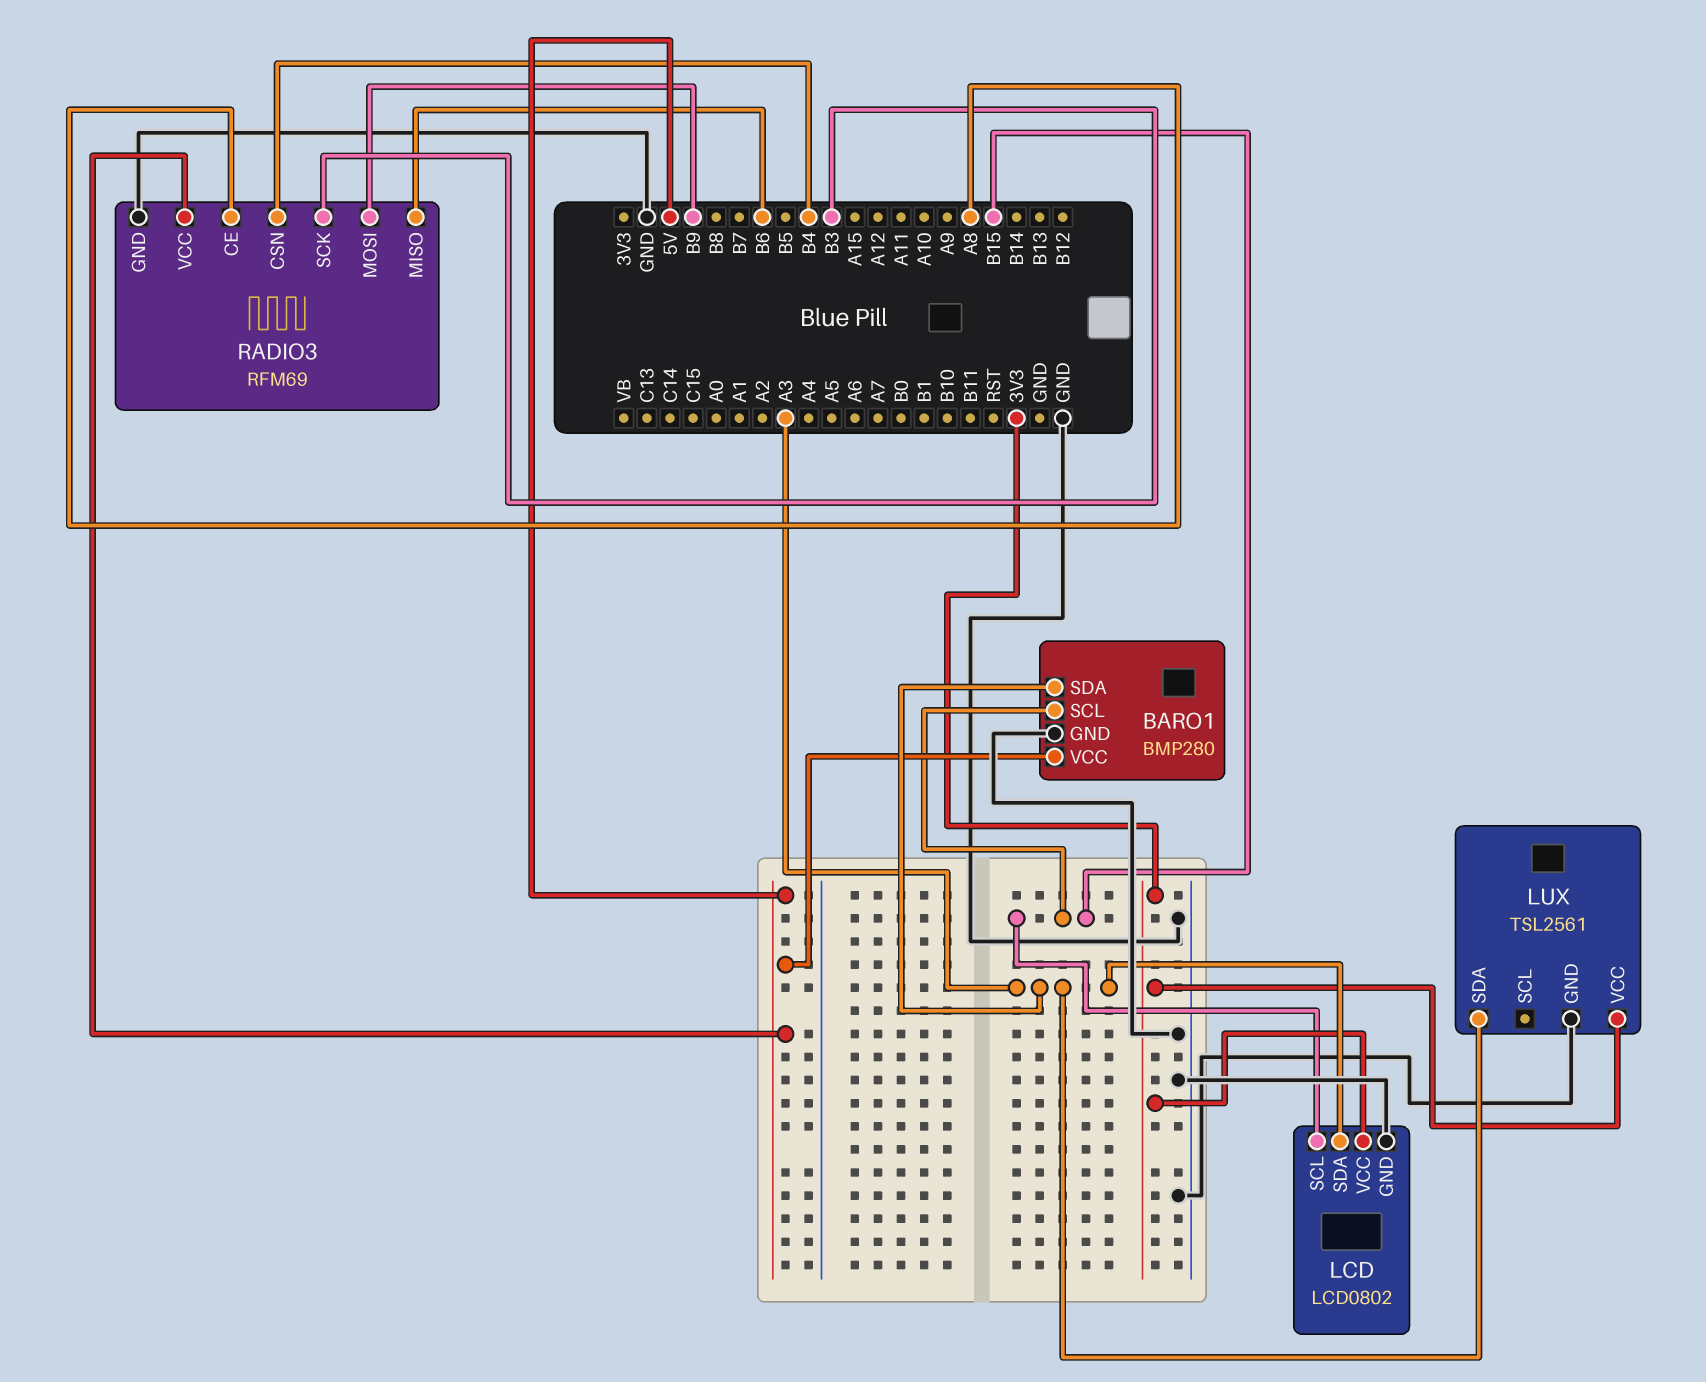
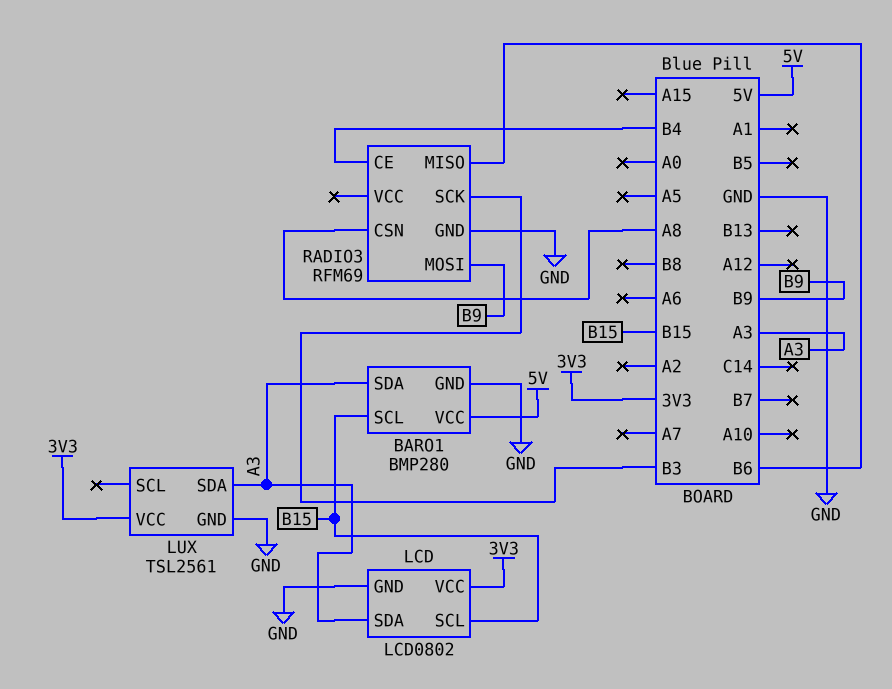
RADIO3 pin CE: A8 -> B4
RADIO3 pin CSN: B4 -> A8
RADIO3 pin VCC: 5V -> none

